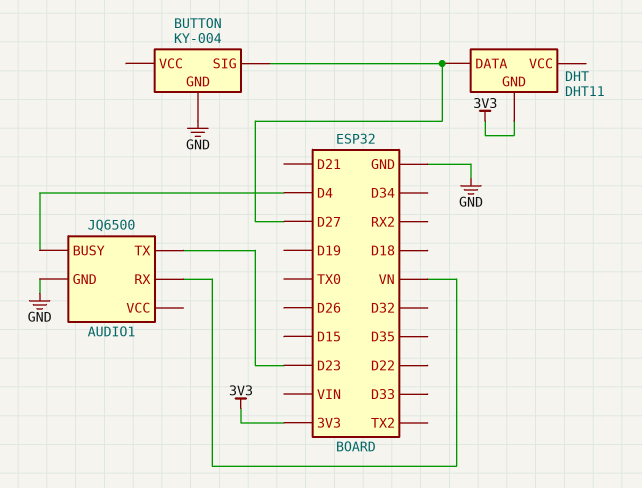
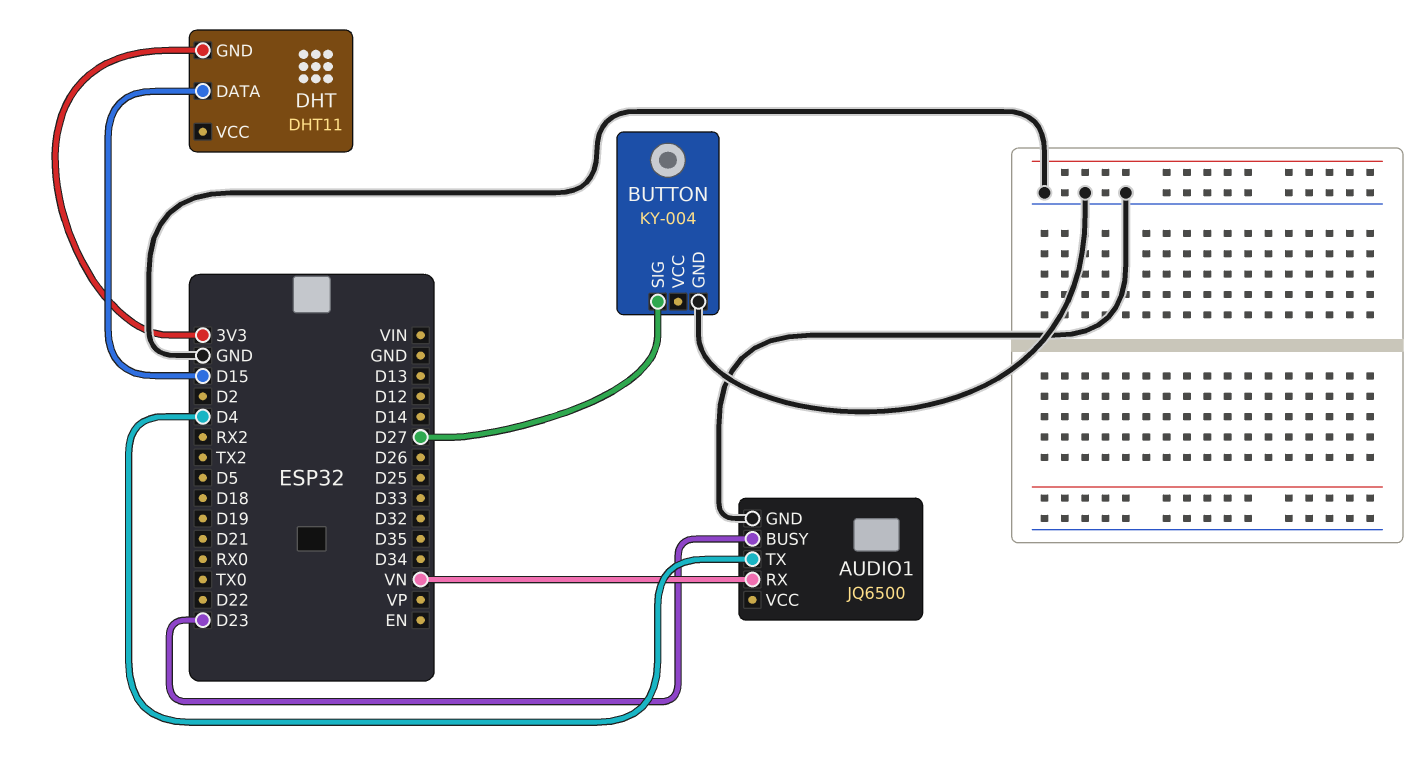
AUDIO1 pin BUSY: D4 -> D23
AUDIO1 pin TX: D23 -> D4
DHT pin DATA: D27 -> D15

